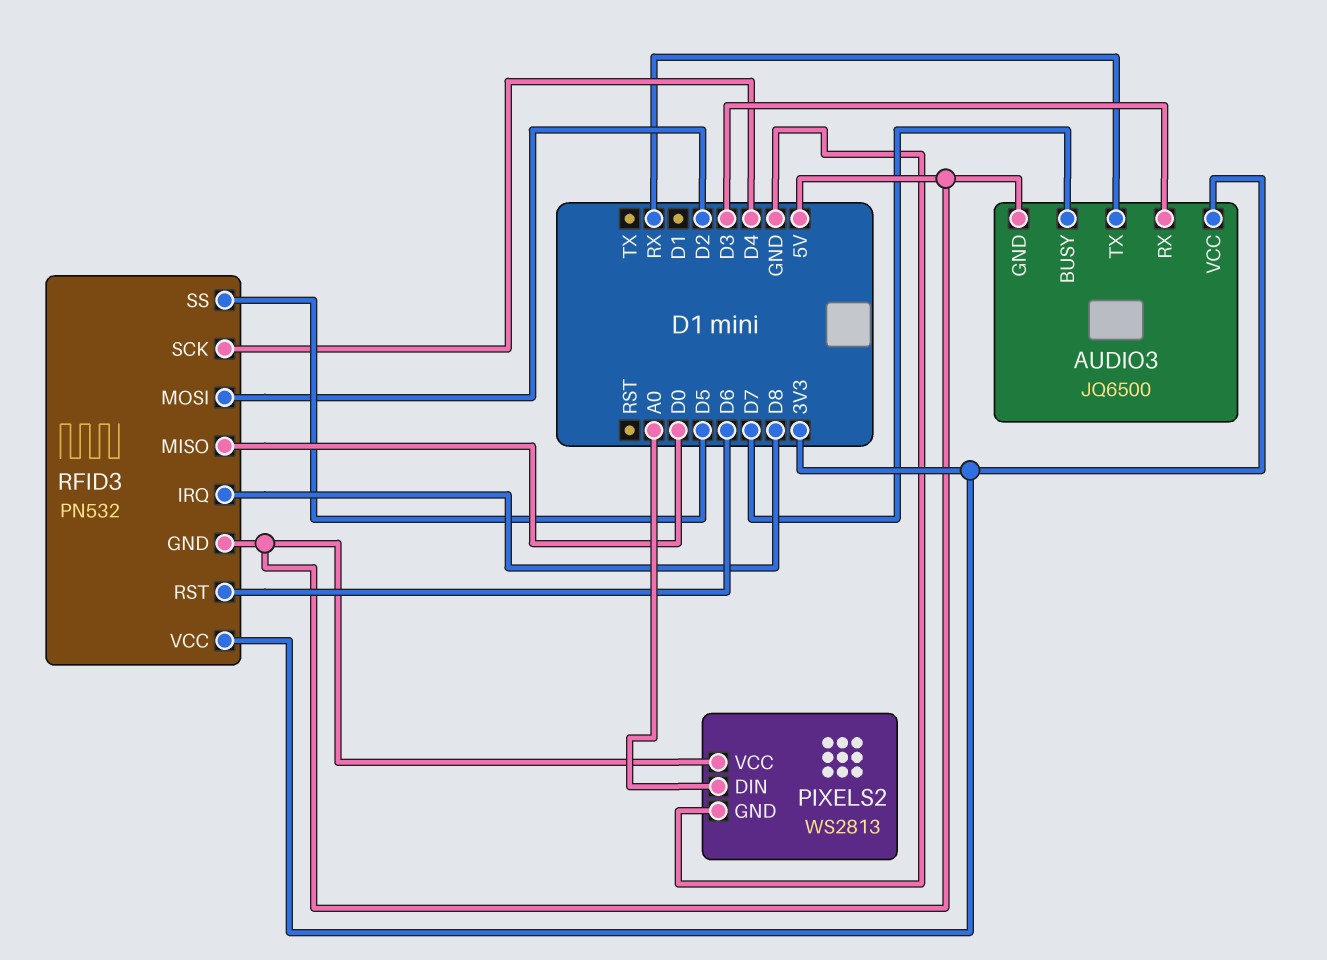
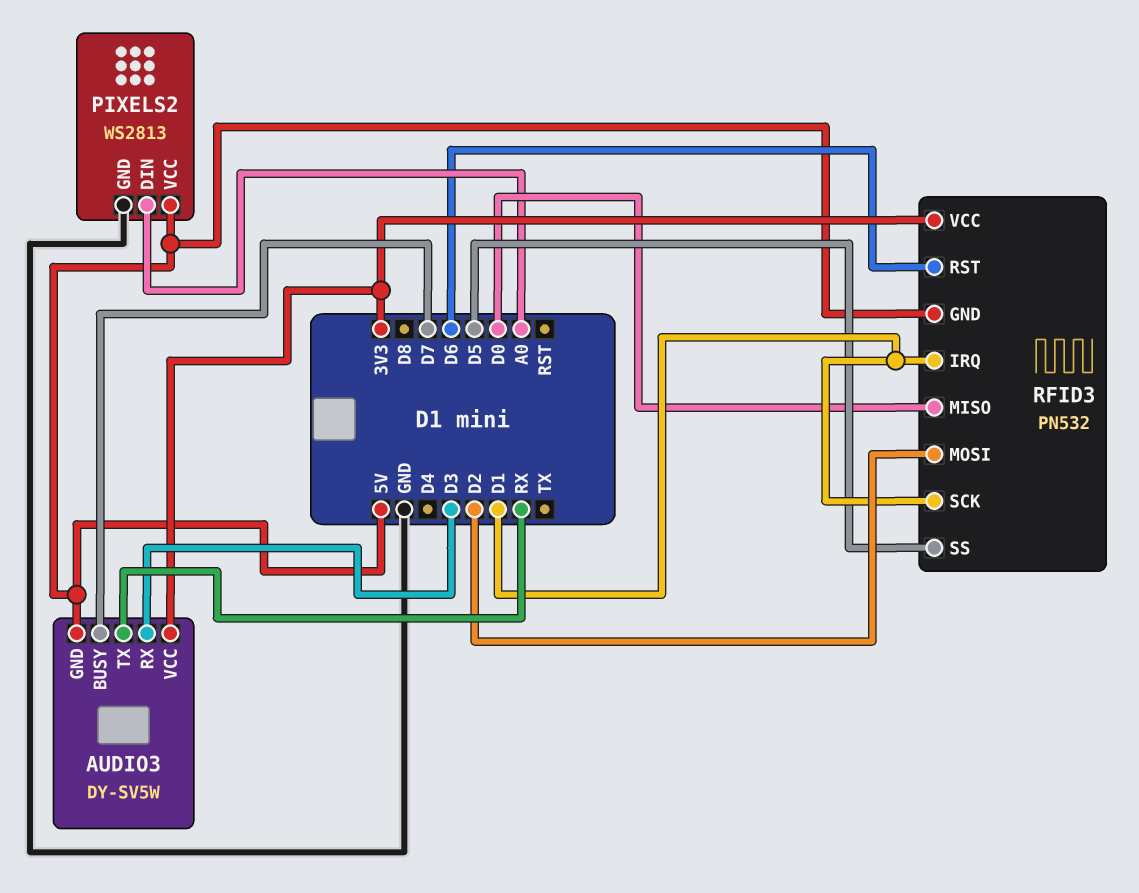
AUDIO3: JQ6500 -> DY-SV5W
RFID3 pin IRQ: D8 -> D1
RFID3 pin SCK: D4 -> D1

